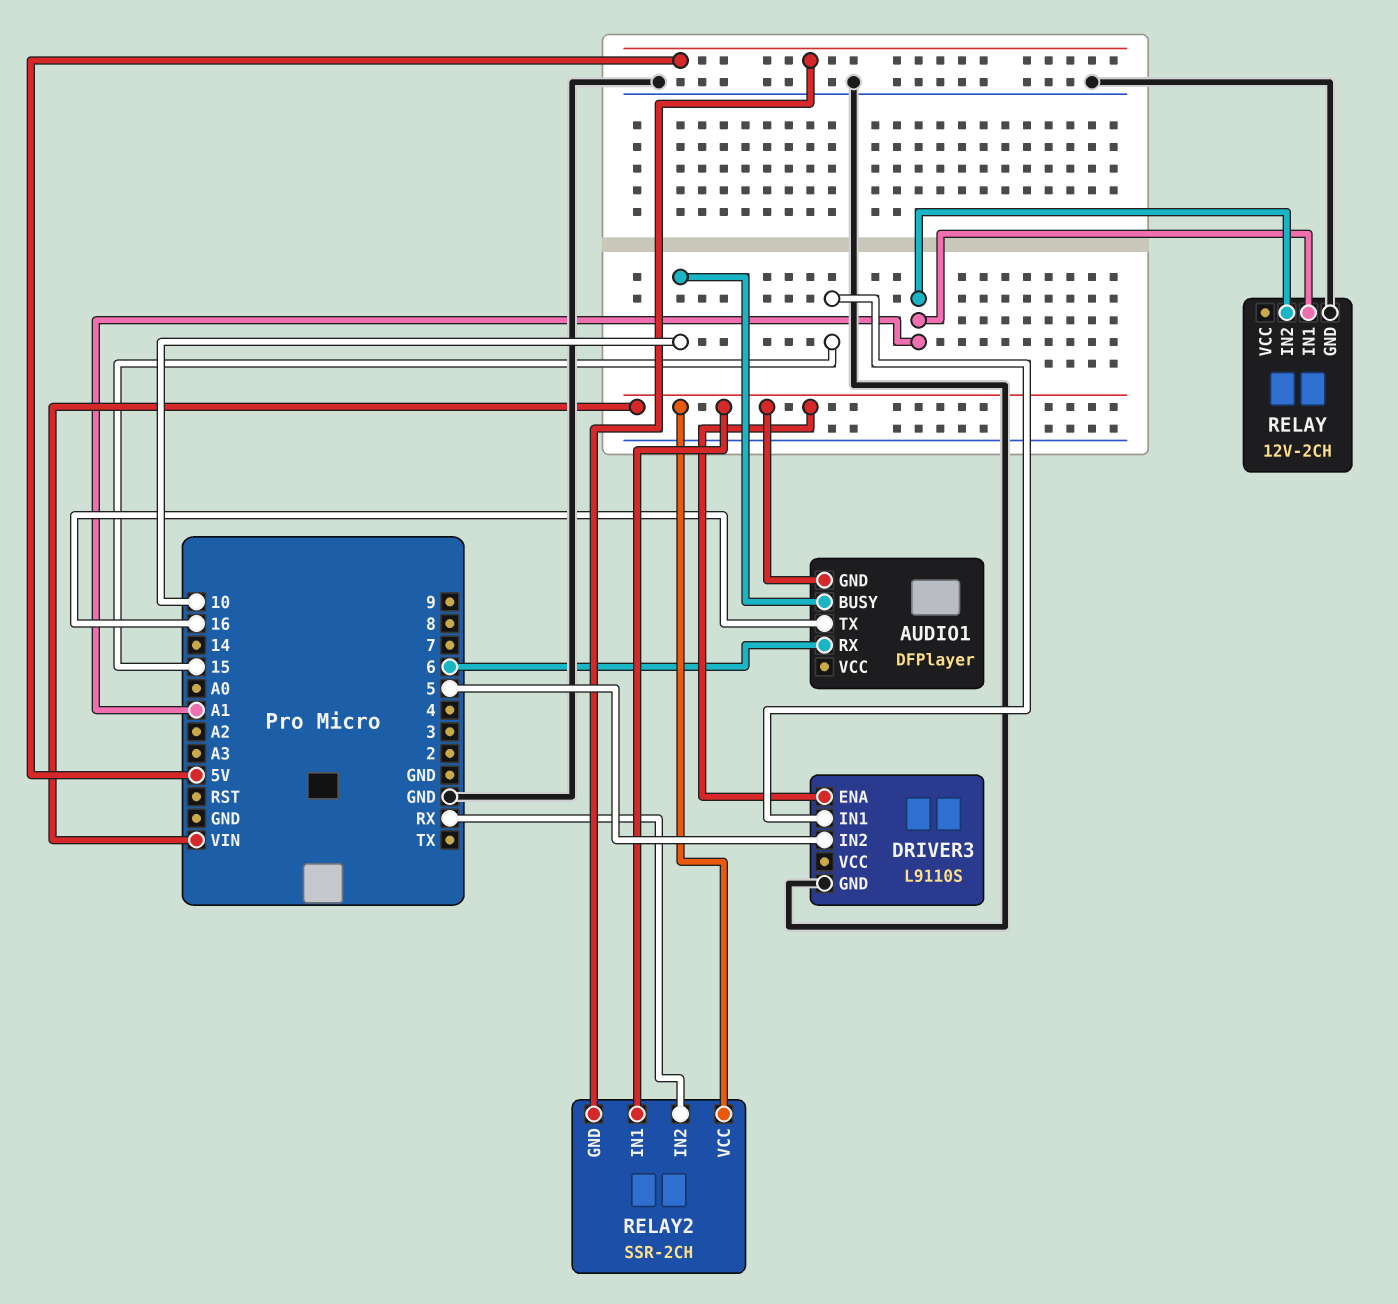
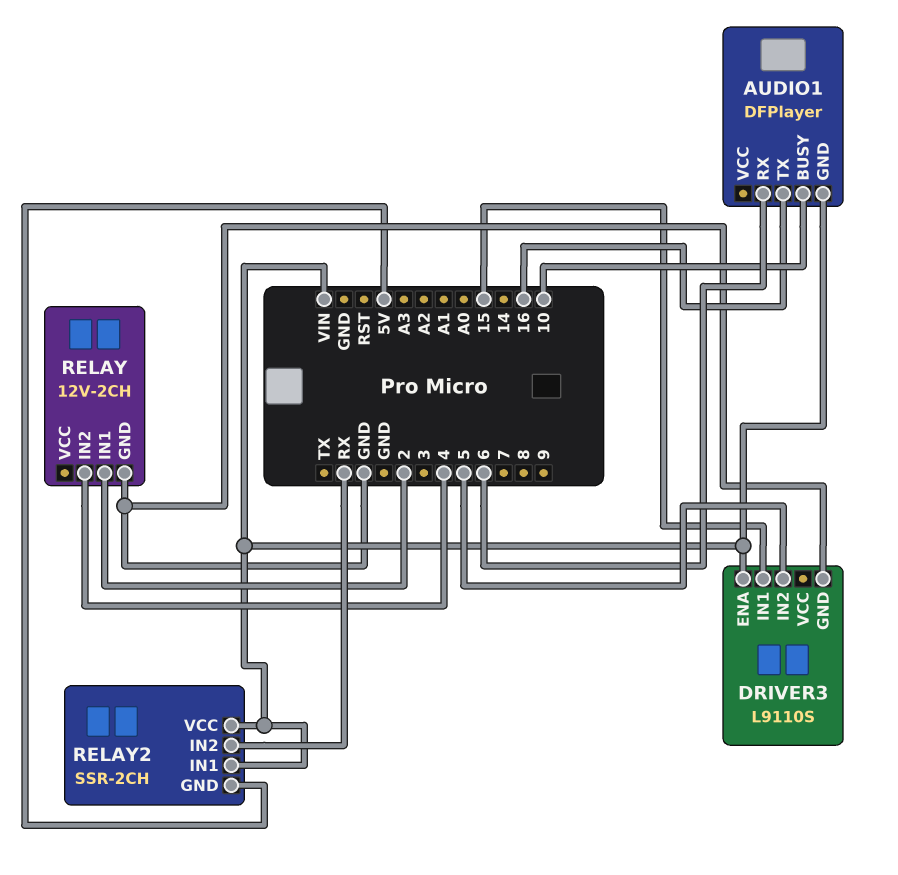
RELAY pin IN1: A1 -> 2
RELAY pin IN2: A1 -> 4

